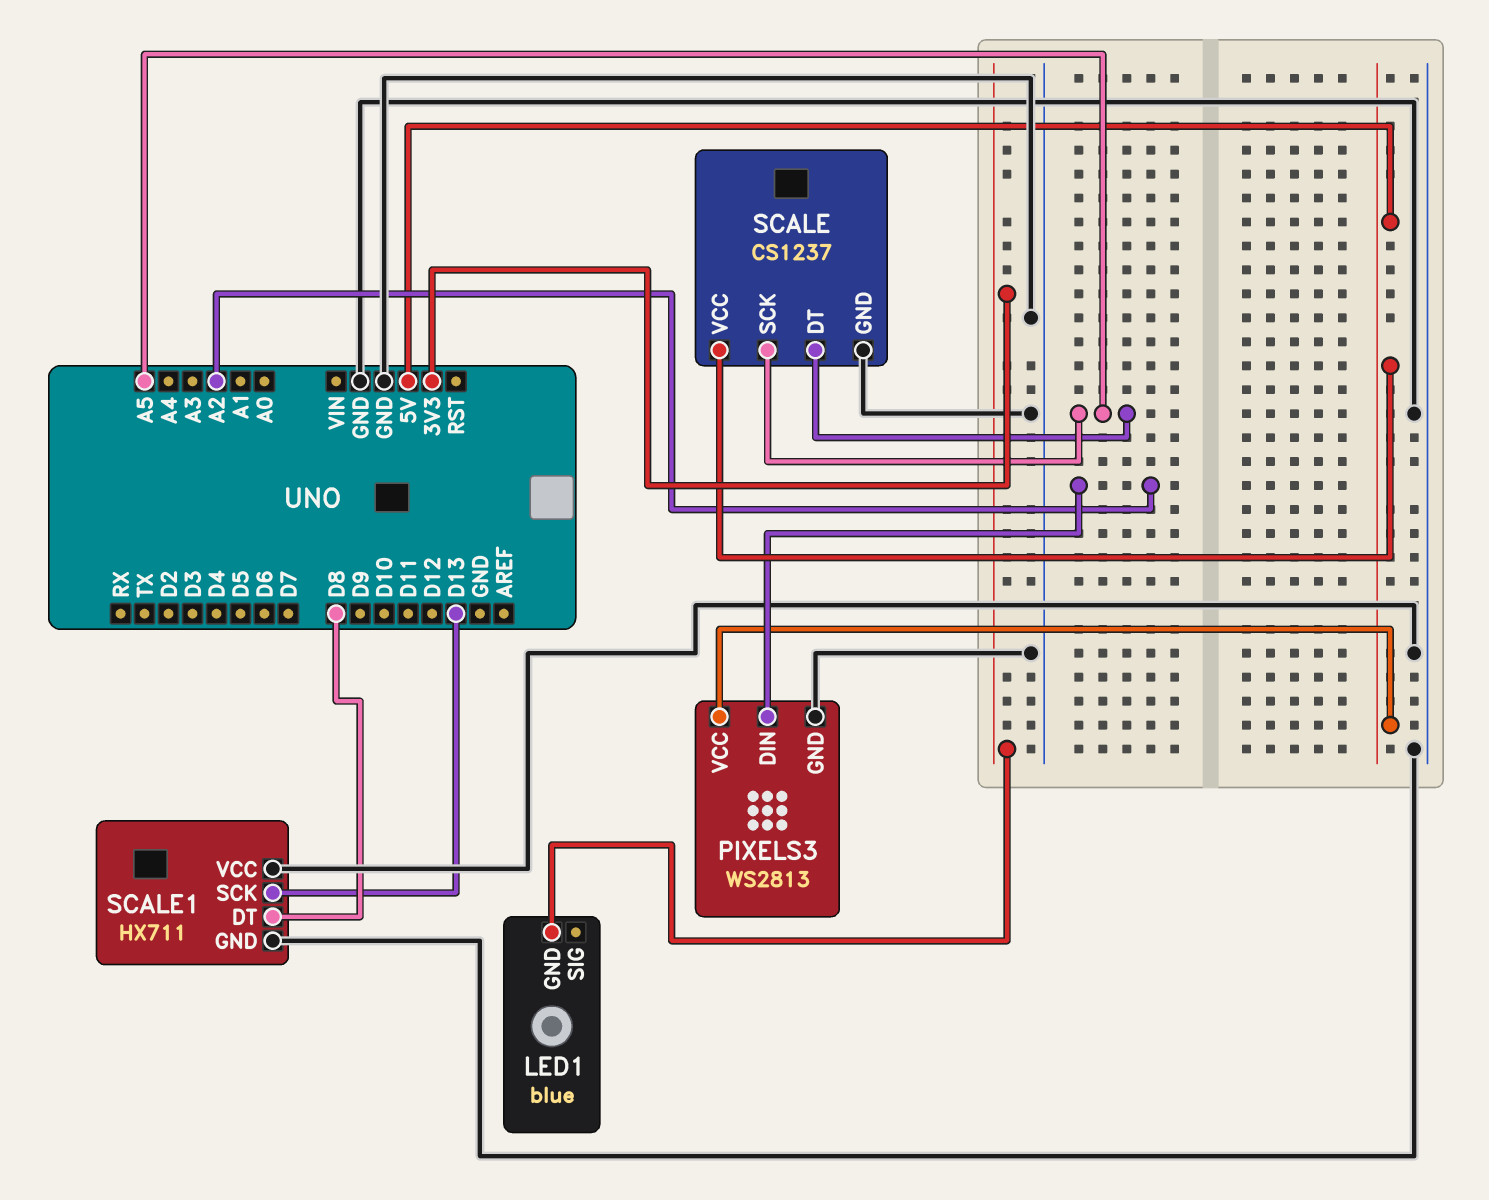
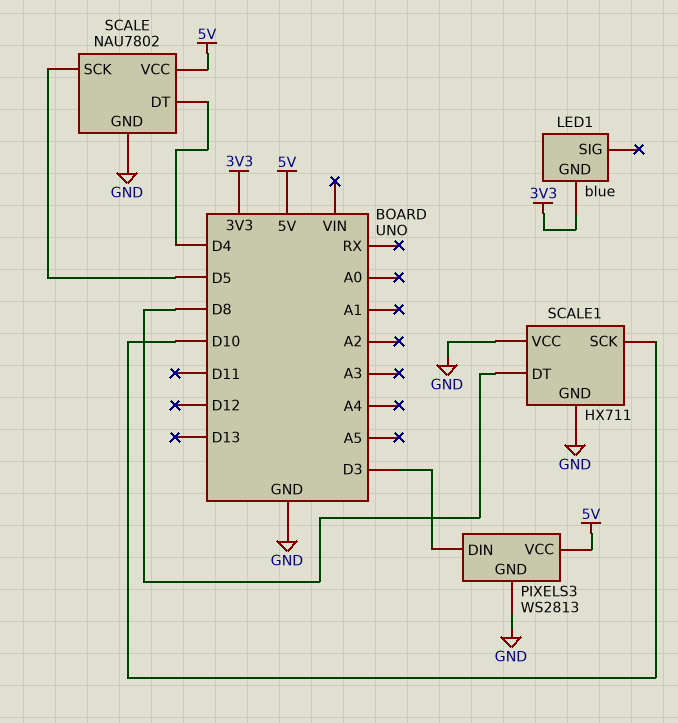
PIXELS3 pin DIN: A2 -> D3
SCALE: CS1237 -> NAU7802
SCALE pin DT: A5 -> D4
SCALE pin SCK: A5 -> D5
SCALE1 pin SCK: D13 -> D10

